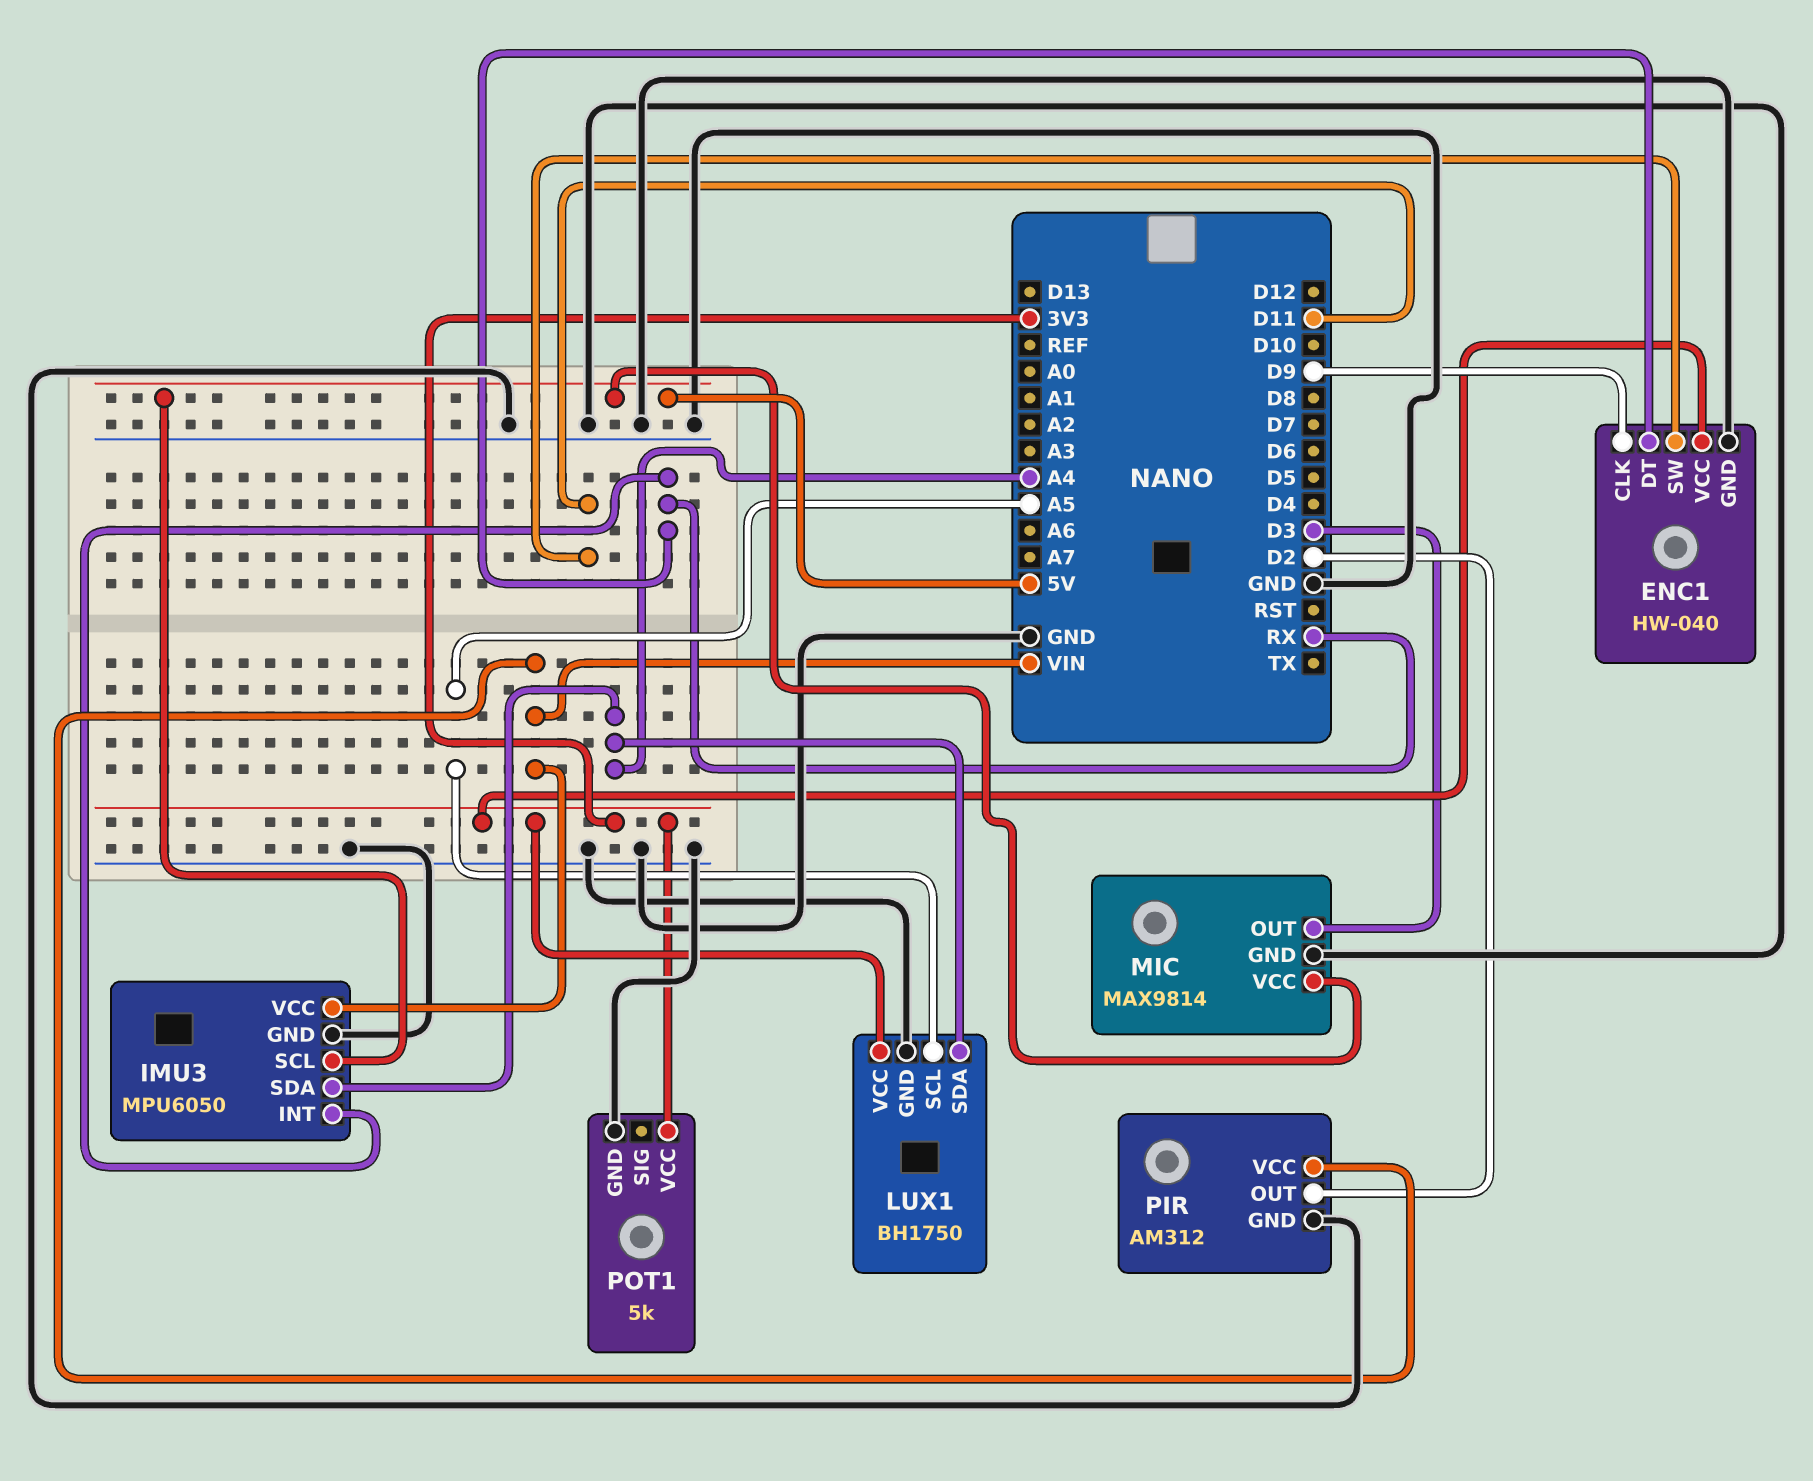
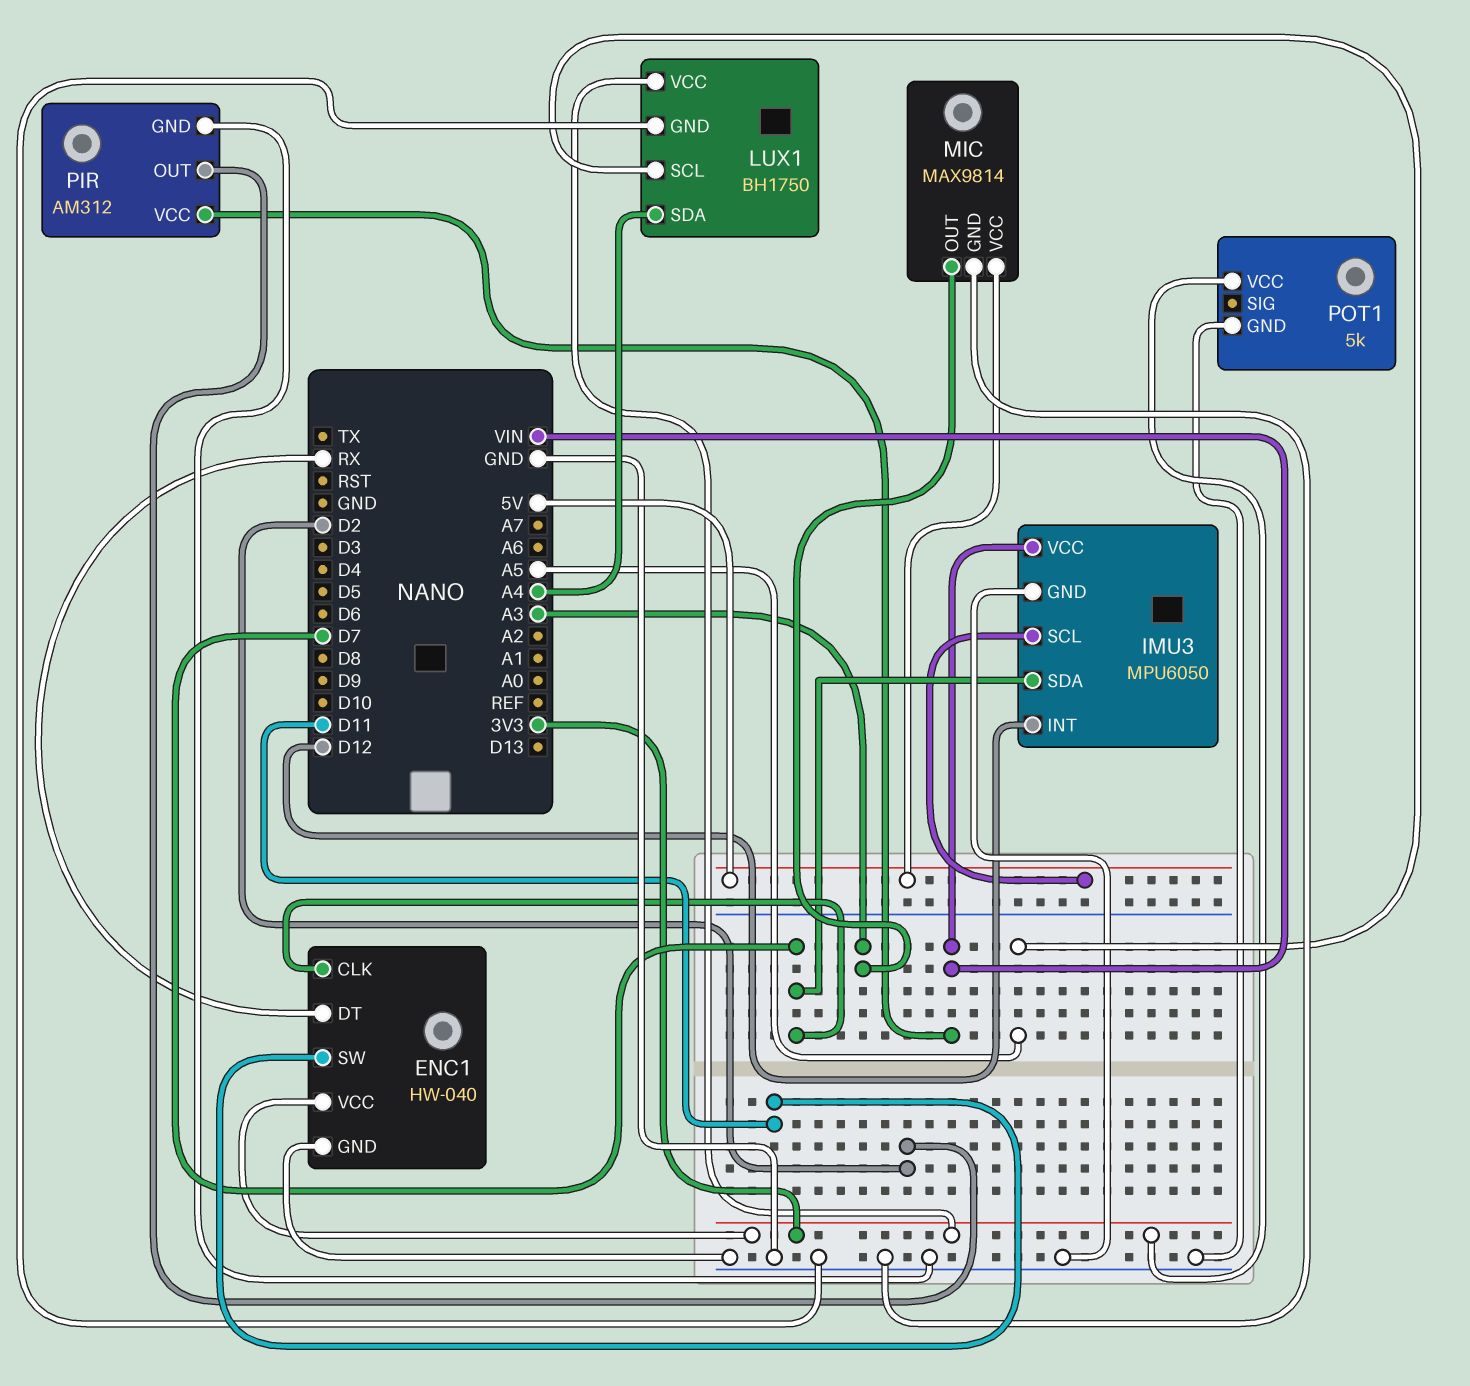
ENC1 pin CLK: D9 -> D7
IMU3 pin INT: RX -> D12
IMU3 pin SDA: A4 -> D7
MIC pin OUT: D3 -> A3

